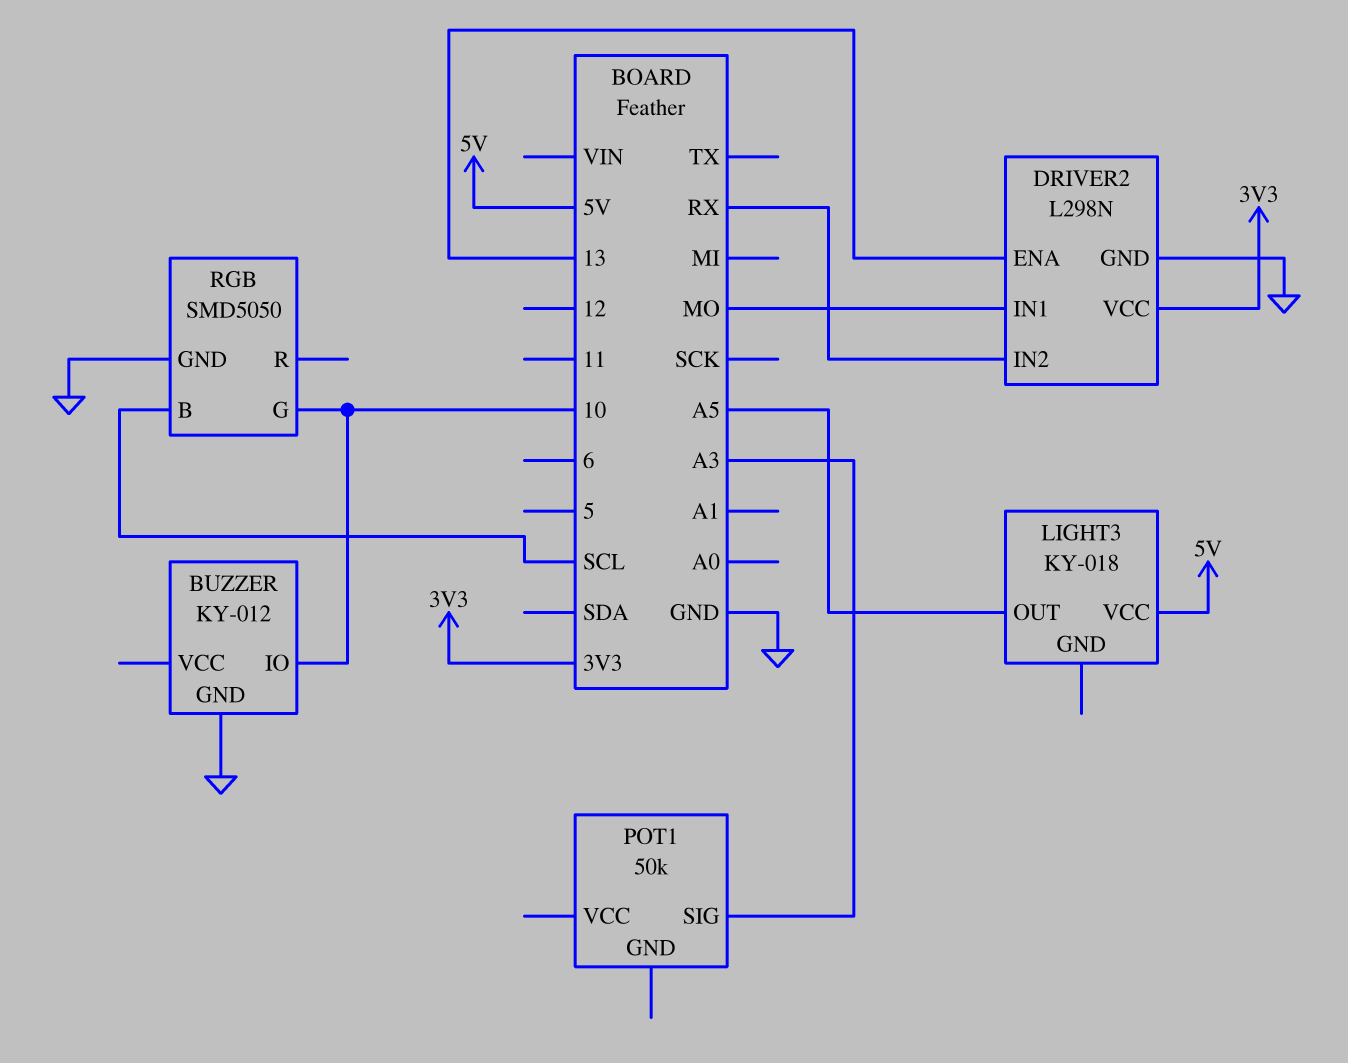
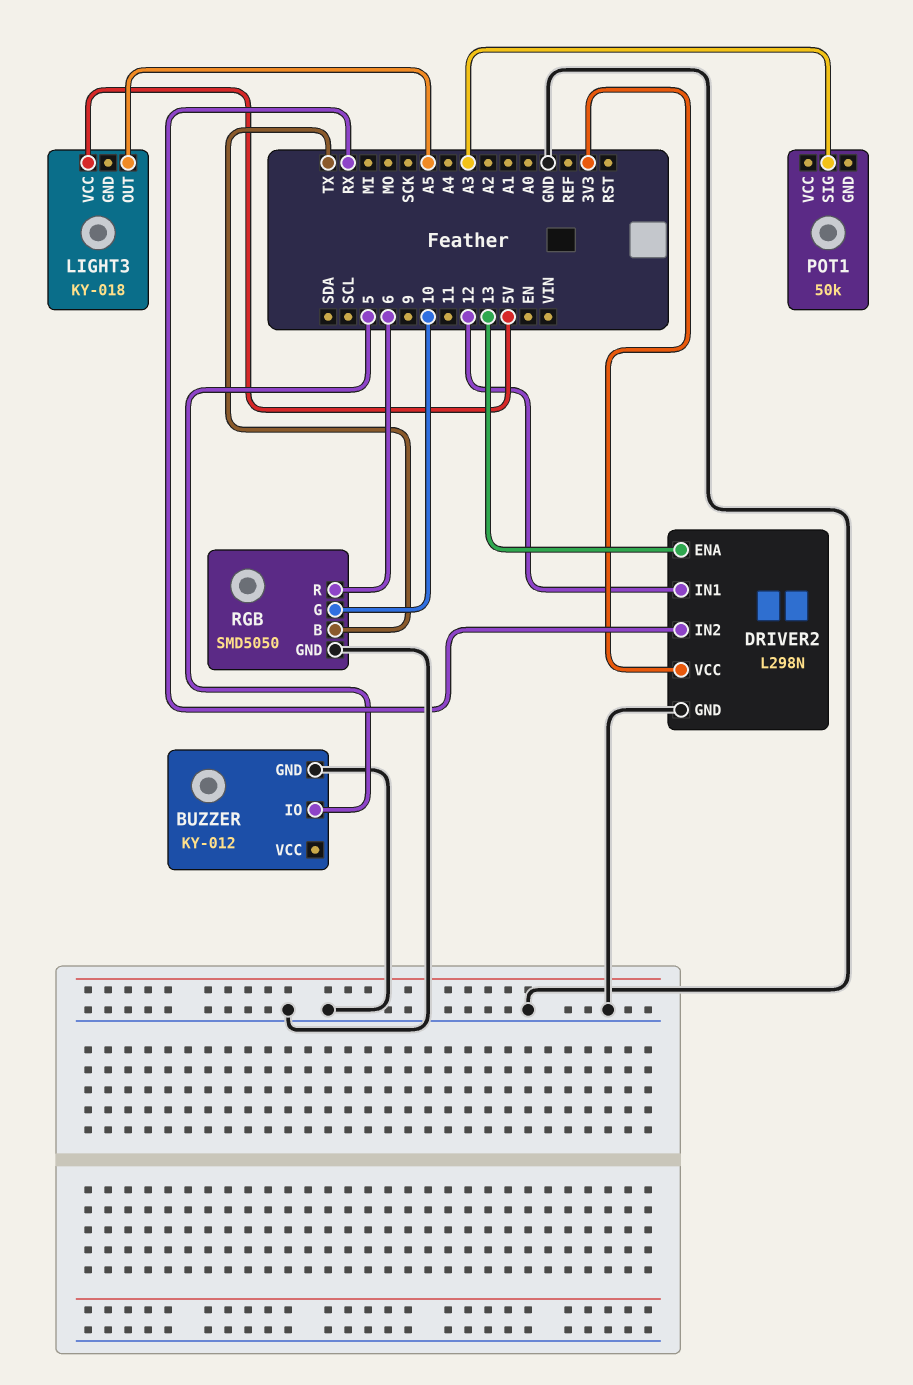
BUZZER pin IO: 10 -> 5
DRIVER2 pin IN1: MO -> 12
RGB pin B: SCL -> TX
RGB pin R: none -> 6

